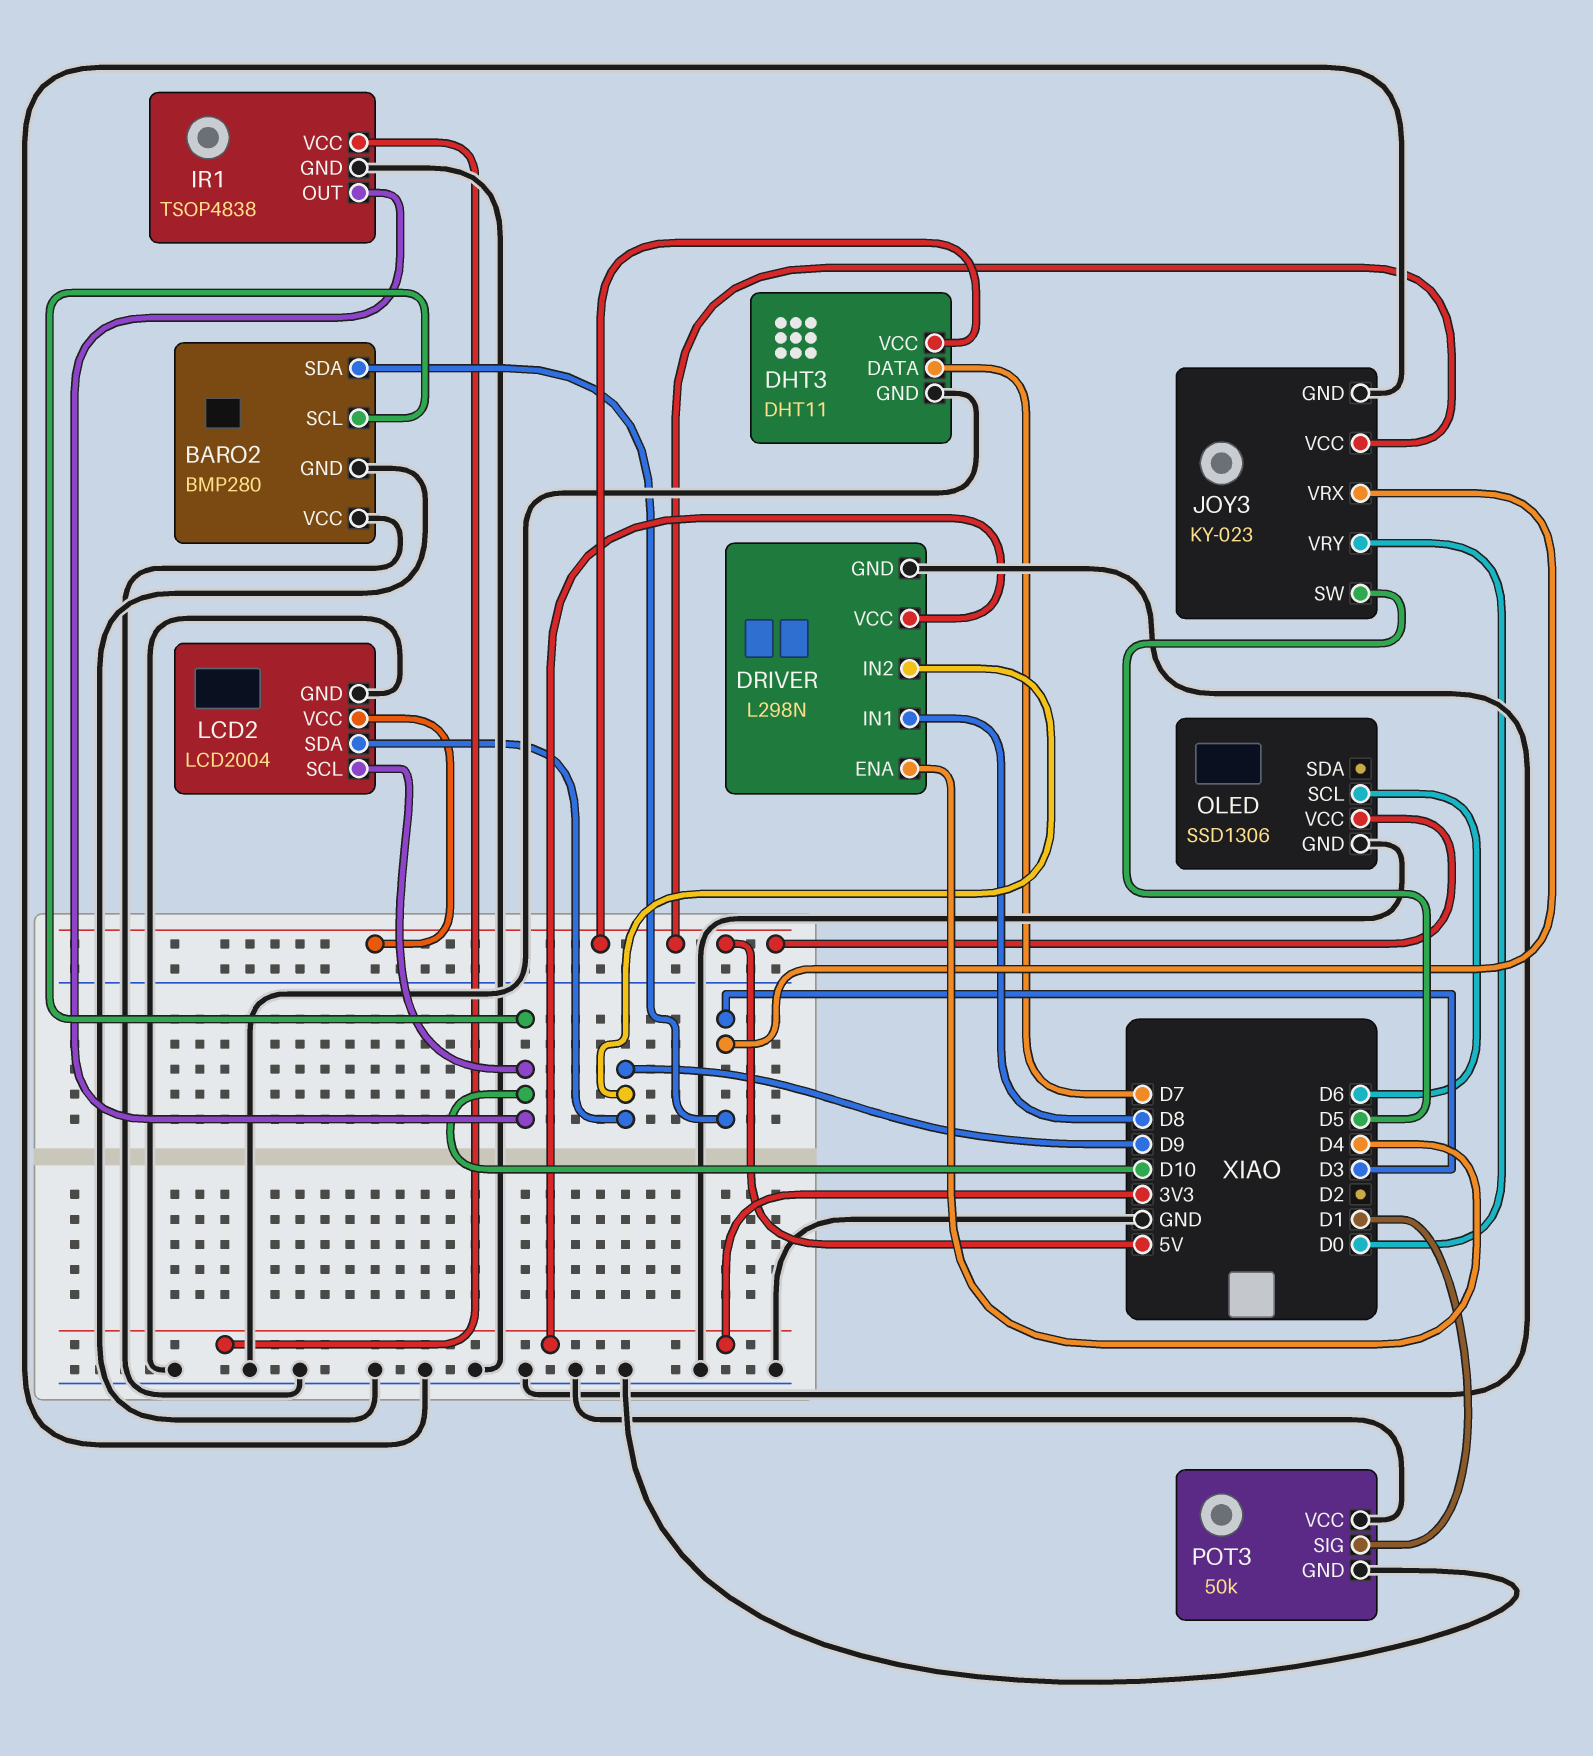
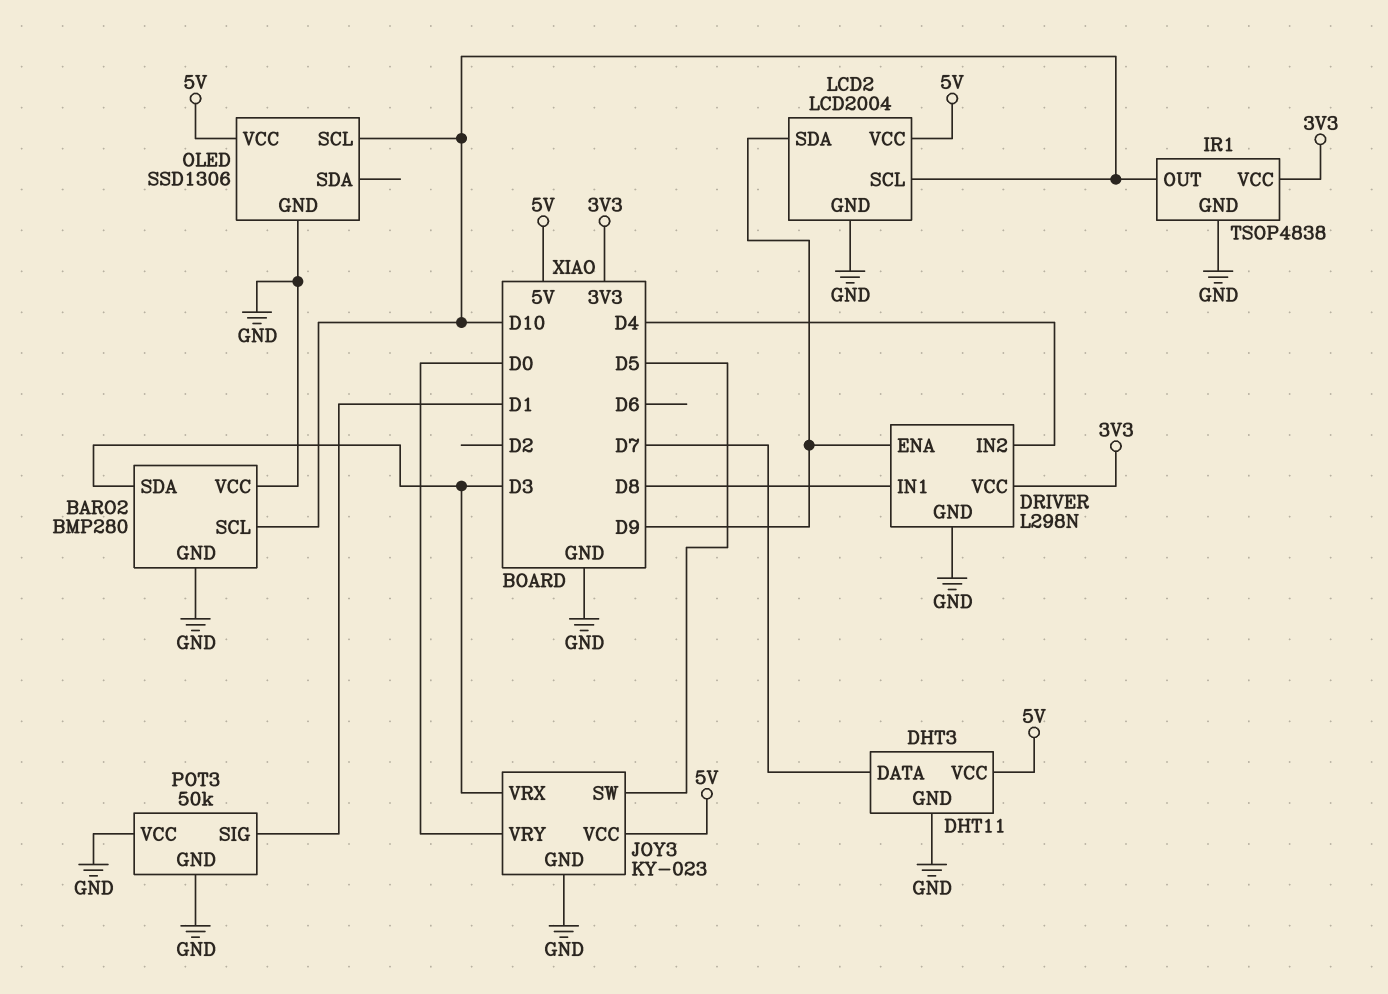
DRIVER pin ENA: D4 -> D9
DRIVER pin IN2: D9 -> D4
OLED pin SCL: D6 -> D10

